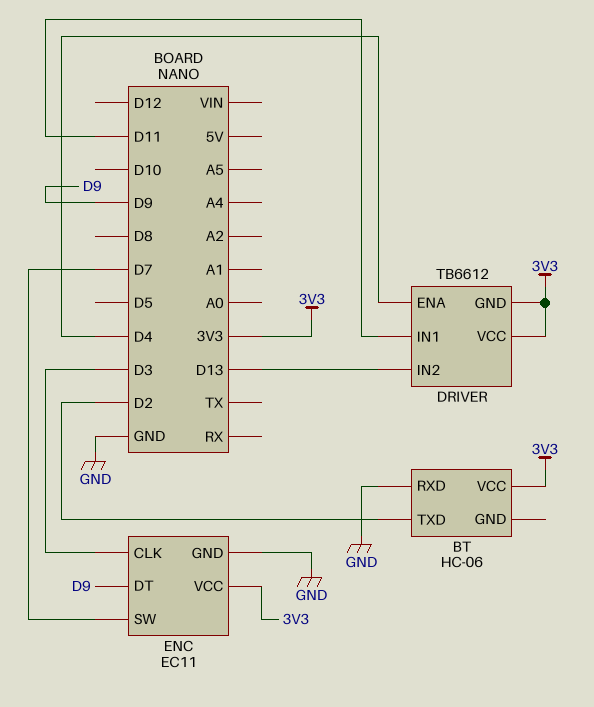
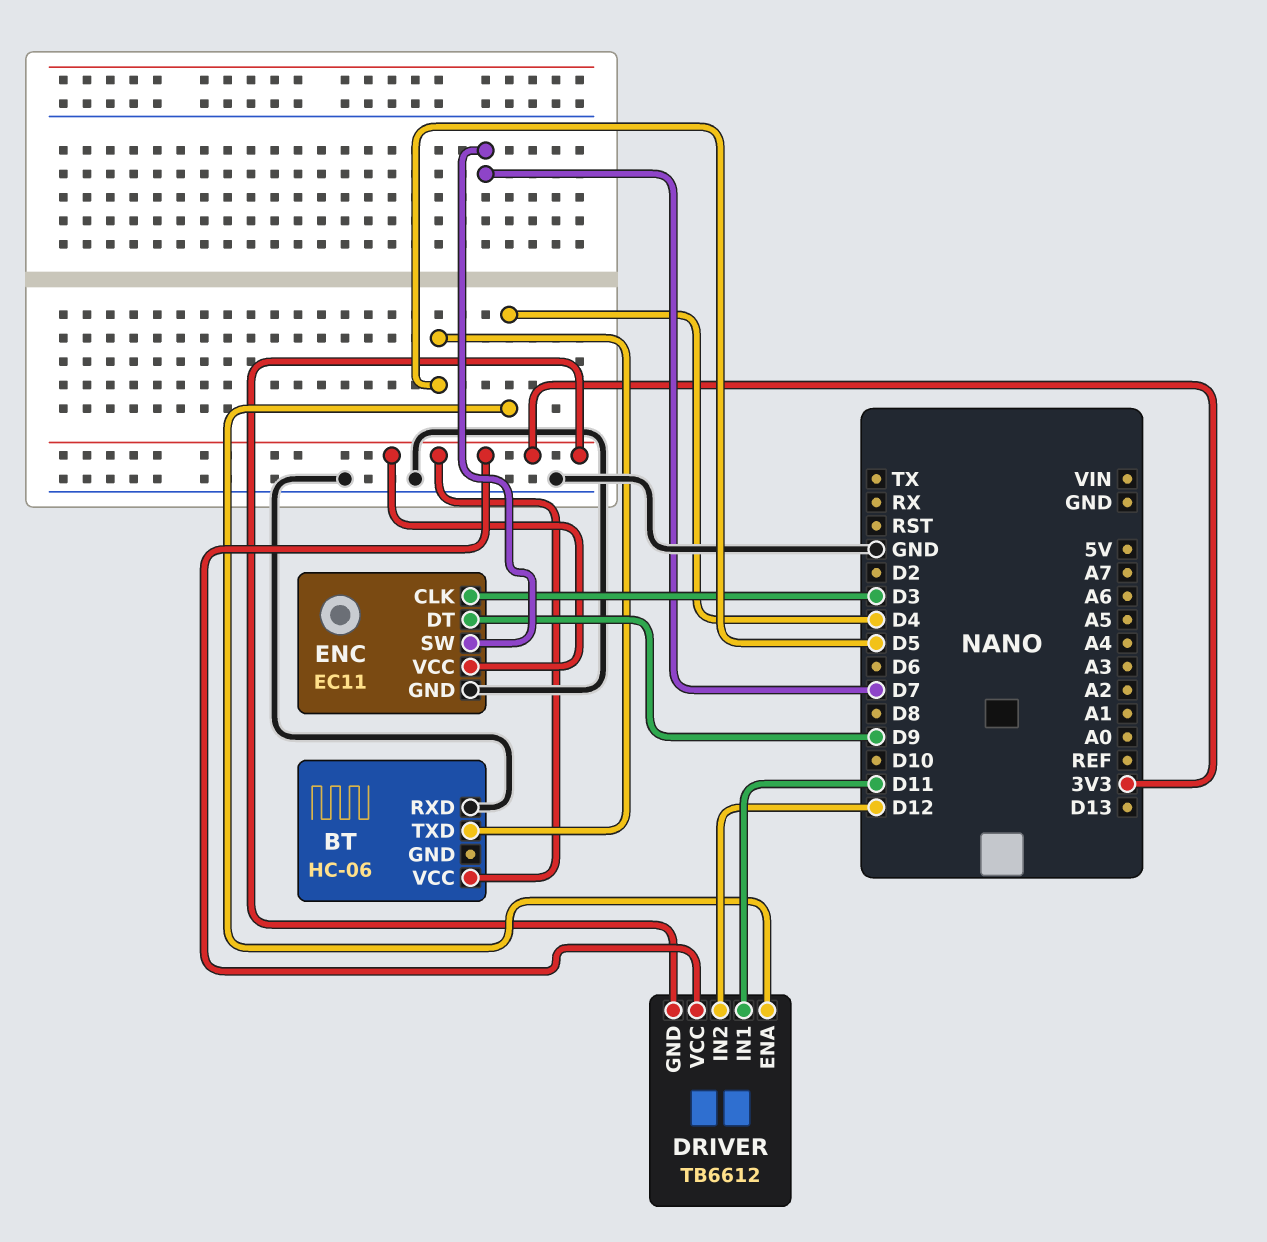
BT pin TXD: D2 -> D5
DRIVER pin IN2: D13 -> D12

